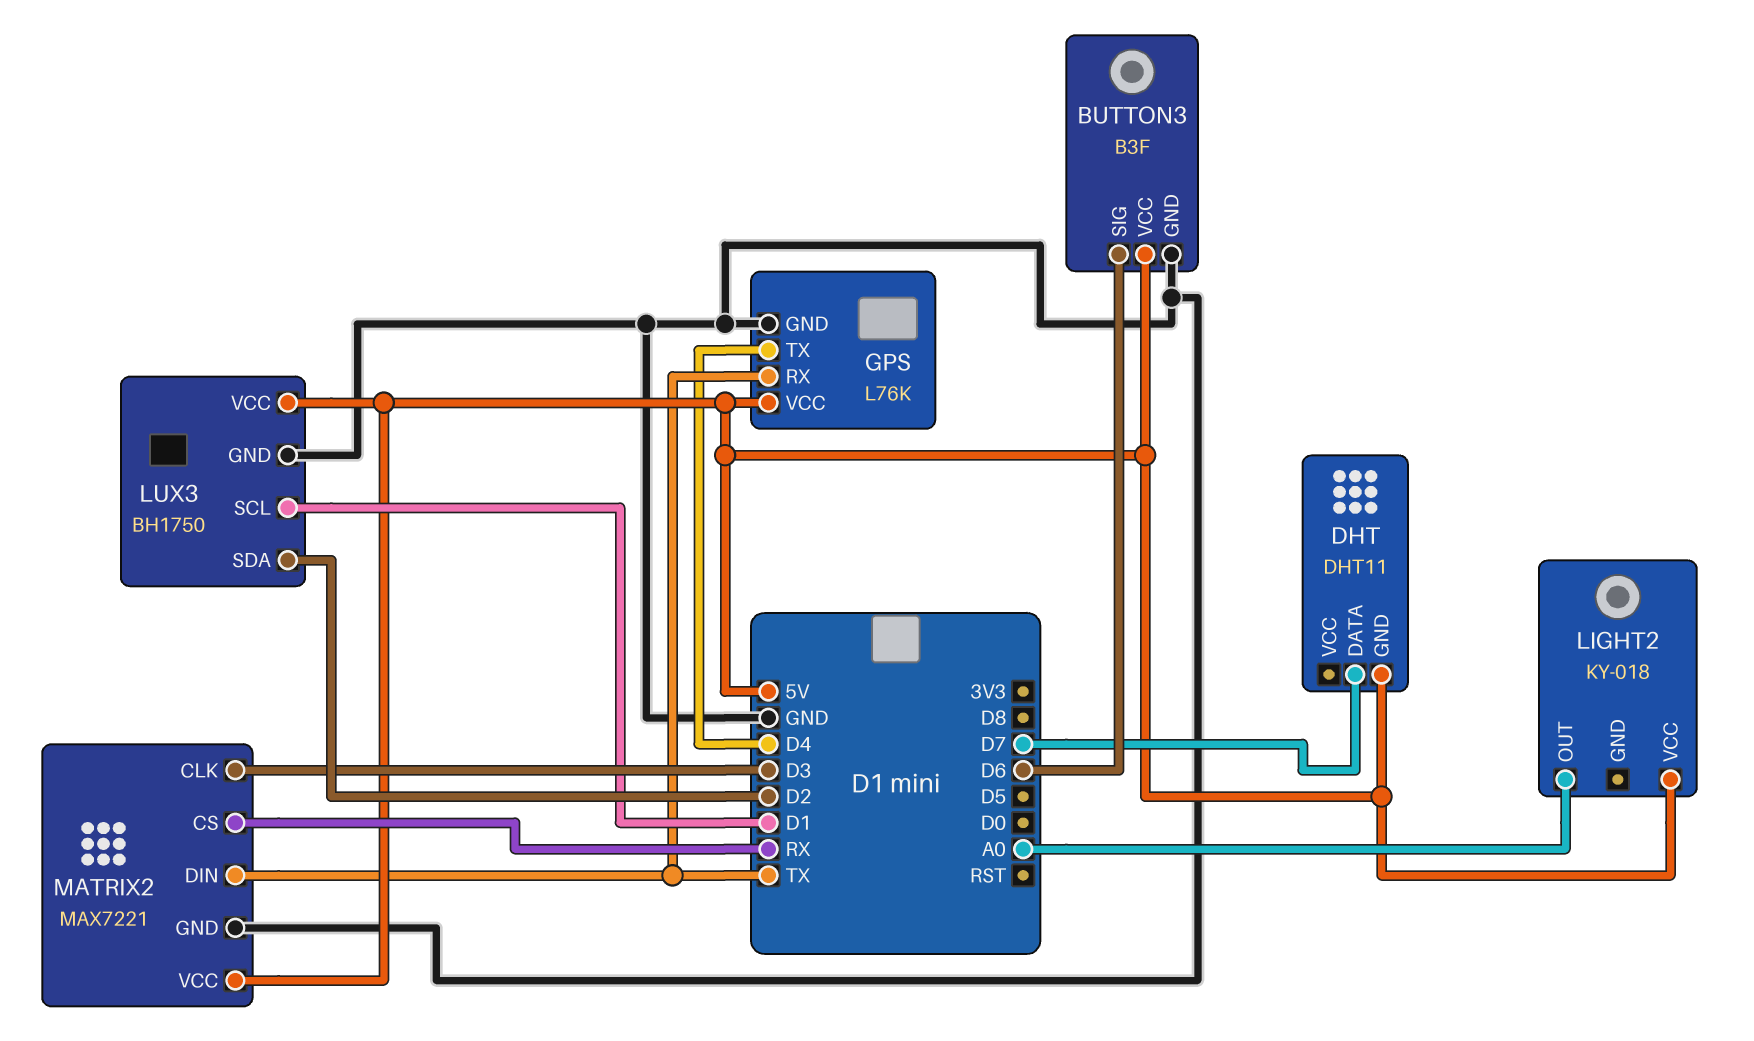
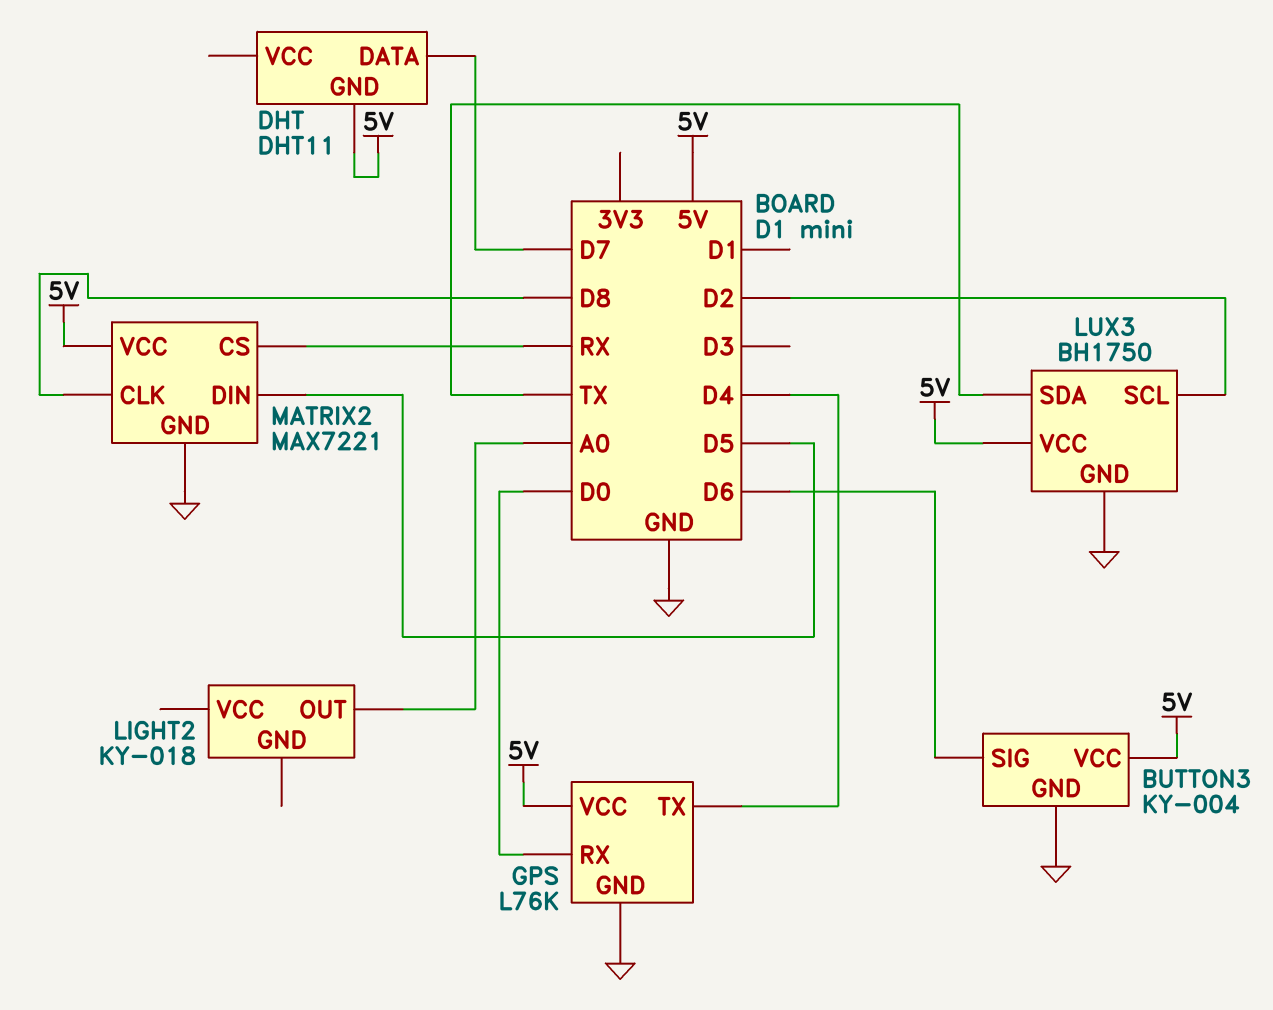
BUTTON3: B3F -> KY-004
GPS pin RX: TX -> D0
LIGHT2 pin VCC: 5V -> none
LUX3 pin SCL: D1 -> D2
LUX3 pin SDA: D2 -> TX
MATRIX2 pin CLK: D3 -> D8
MATRIX2 pin DIN: TX -> D5

